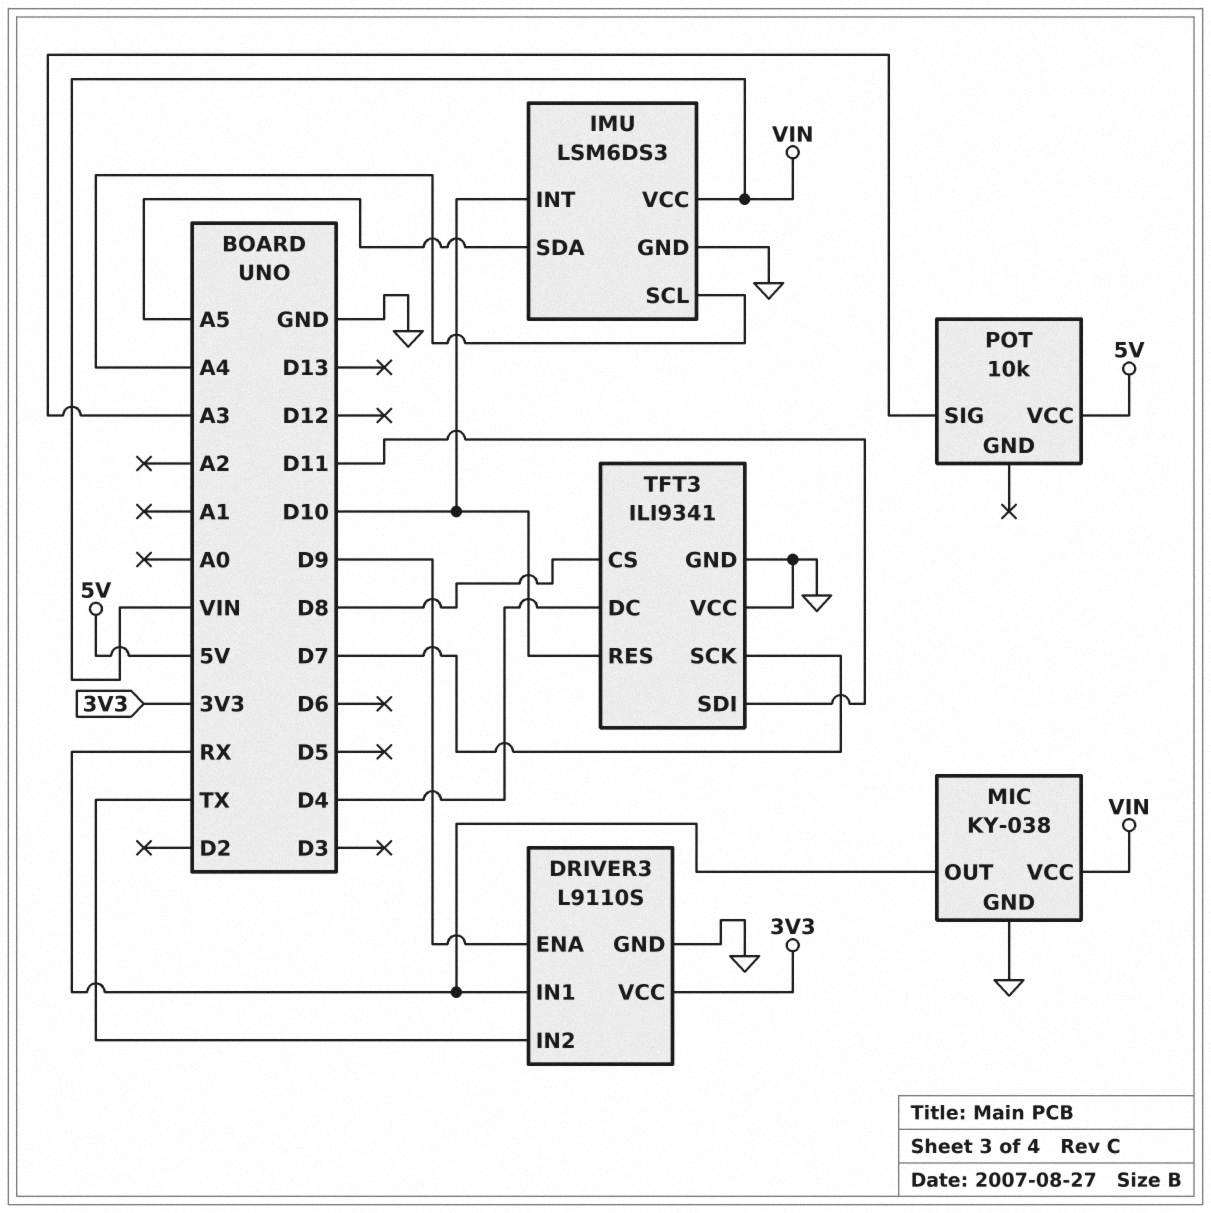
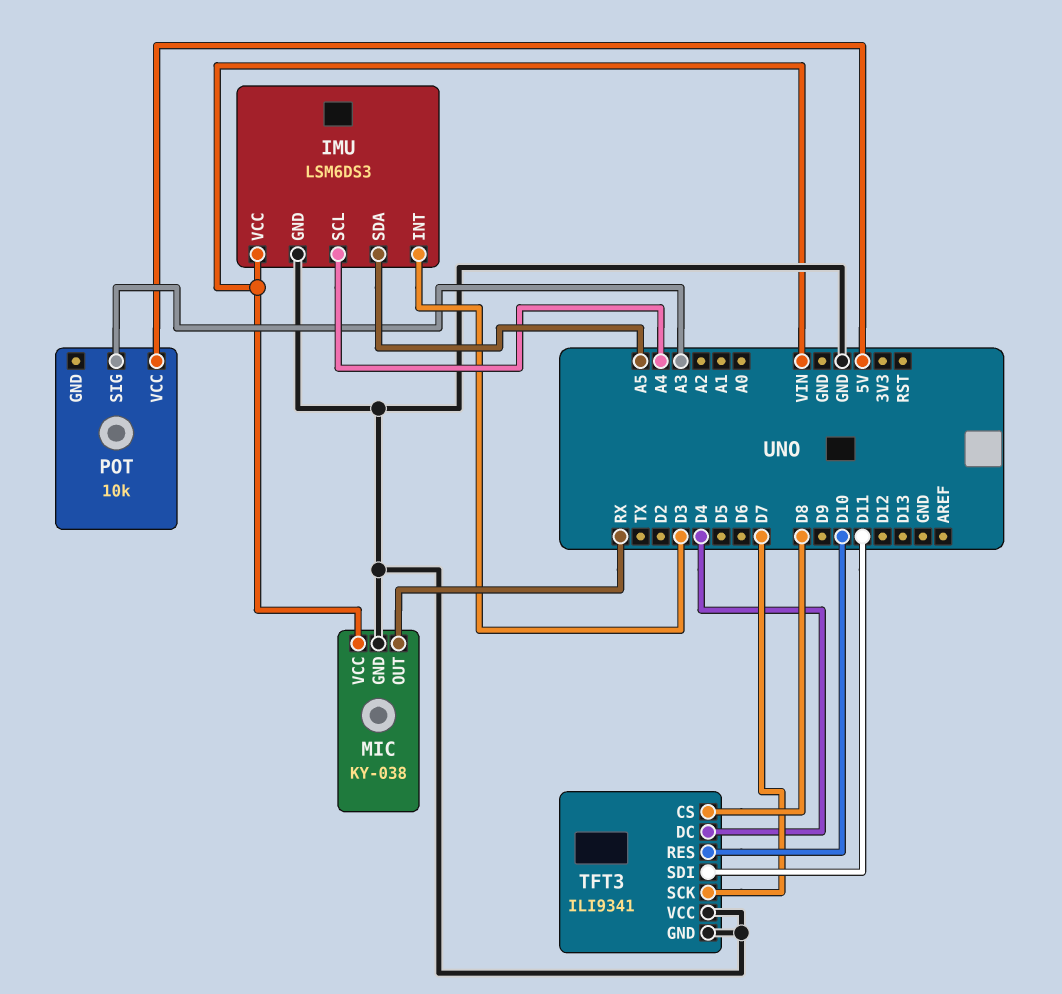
DRIVER3: L9110S -> none
DRIVER3 pin ENA: D9 -> none
DRIVER3 pin GND: GND -> none
DRIVER3 pin IN1: RX -> none
DRIVER3 pin IN2: TX -> none
DRIVER3 pin VCC: 3V3 -> none
IMU pin INT: D10 -> D3

